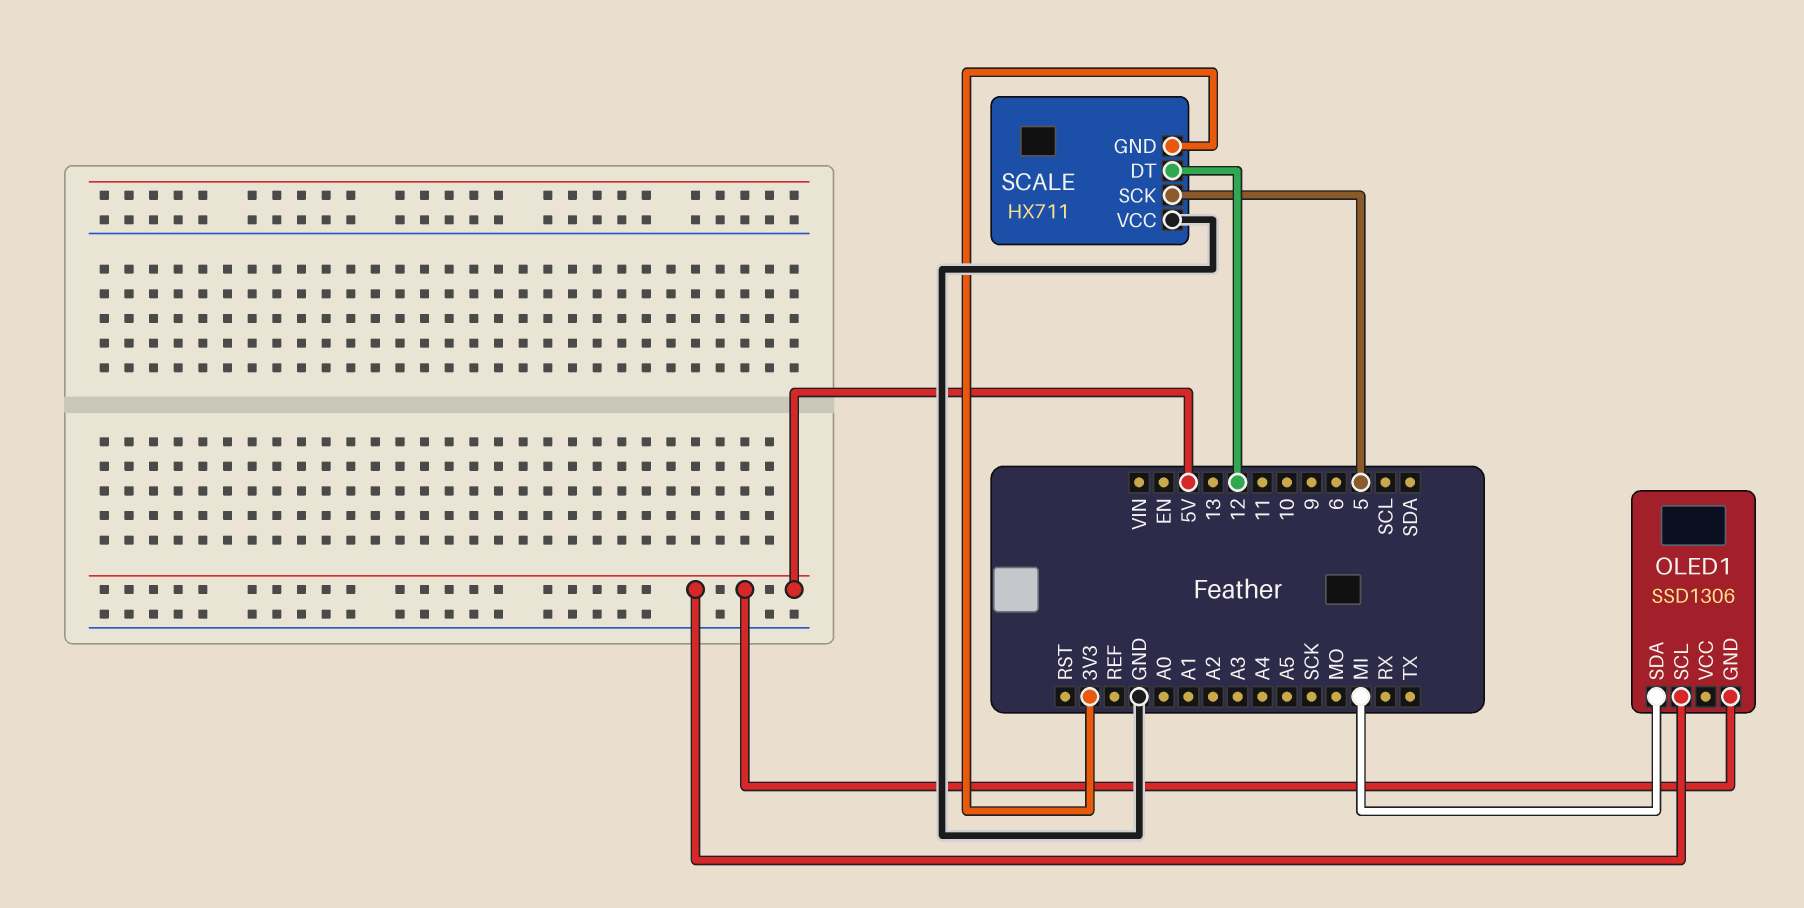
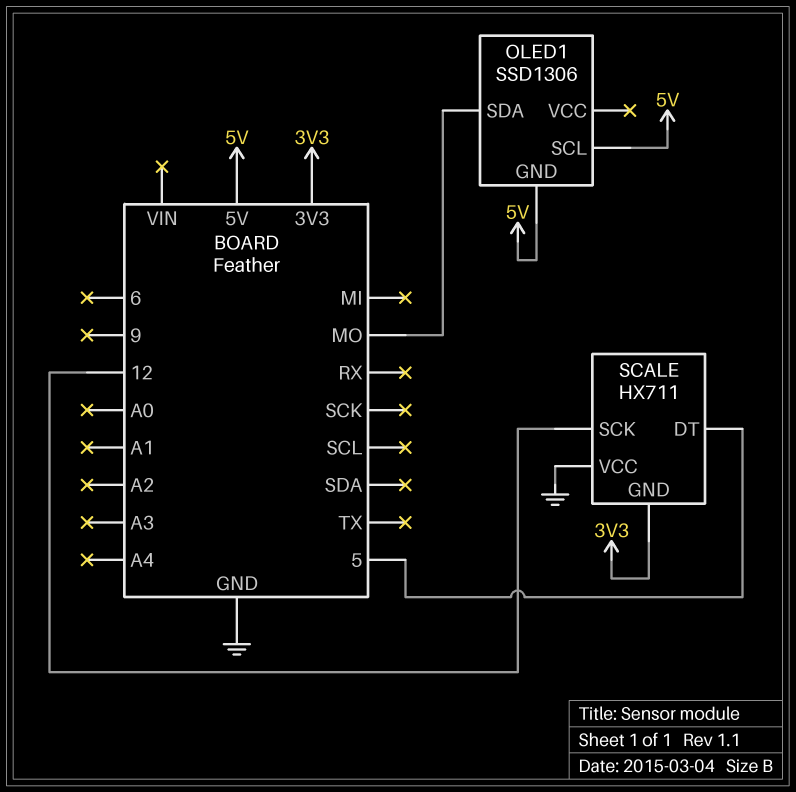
OLED1 pin SDA: MI -> MO
SCALE pin DT: 12 -> 5
SCALE pin SCK: 5 -> 12

